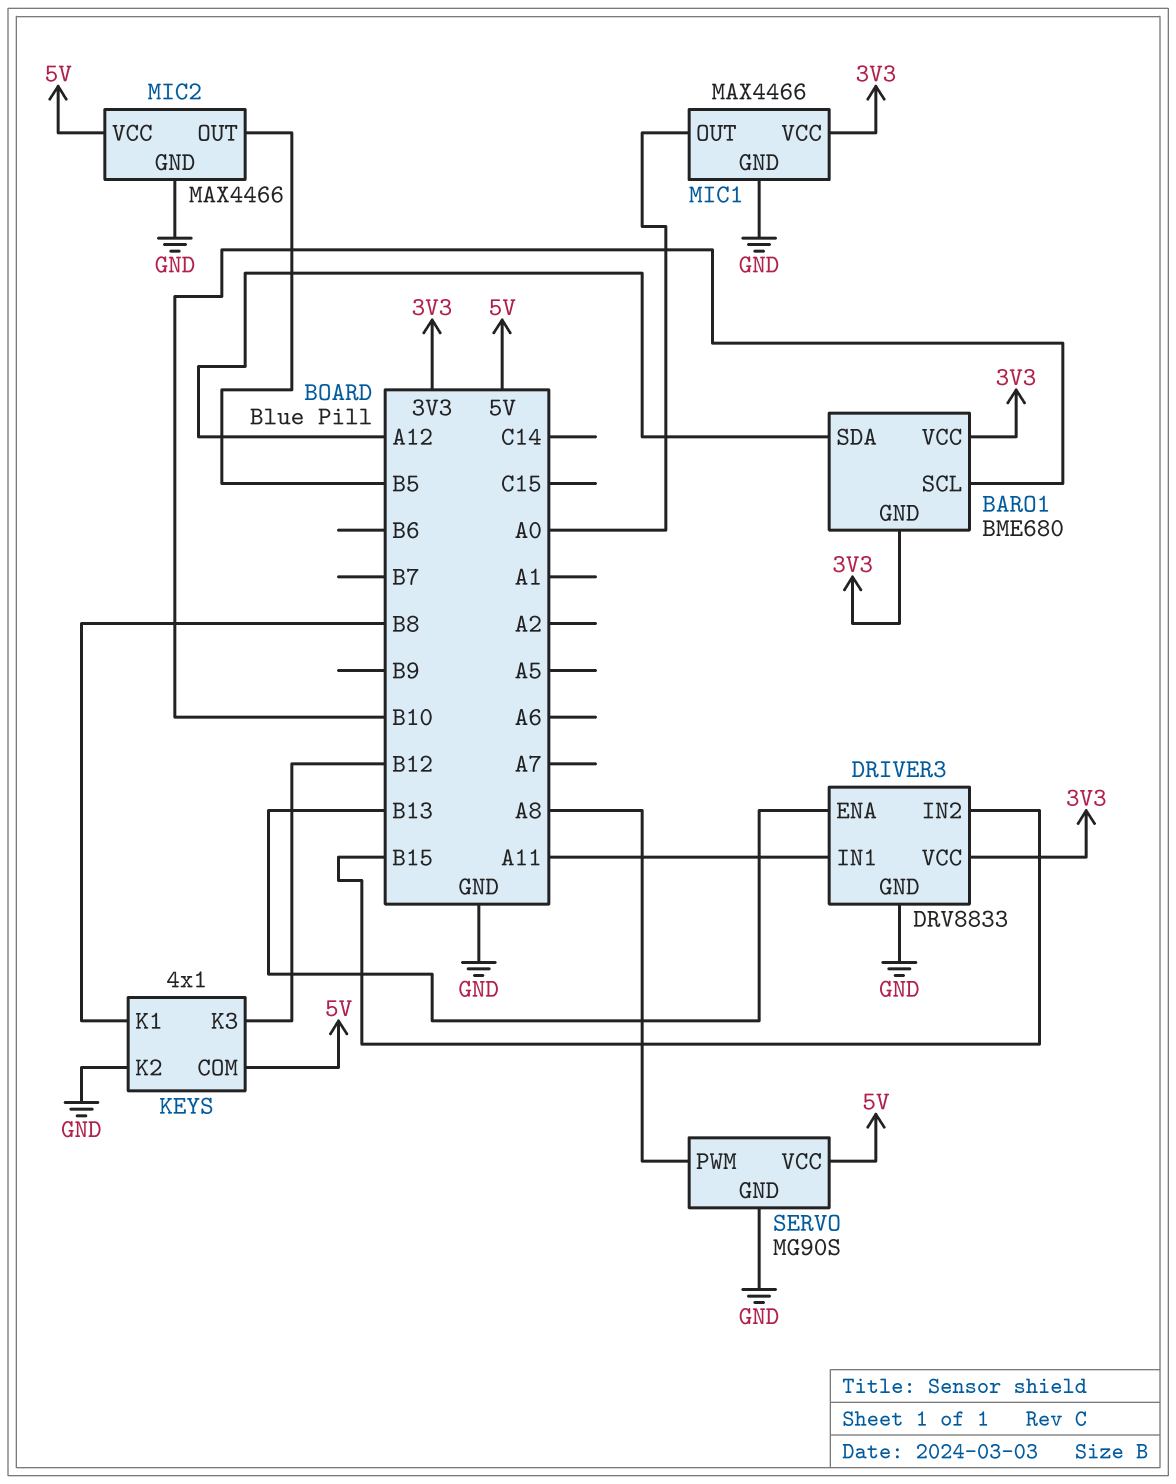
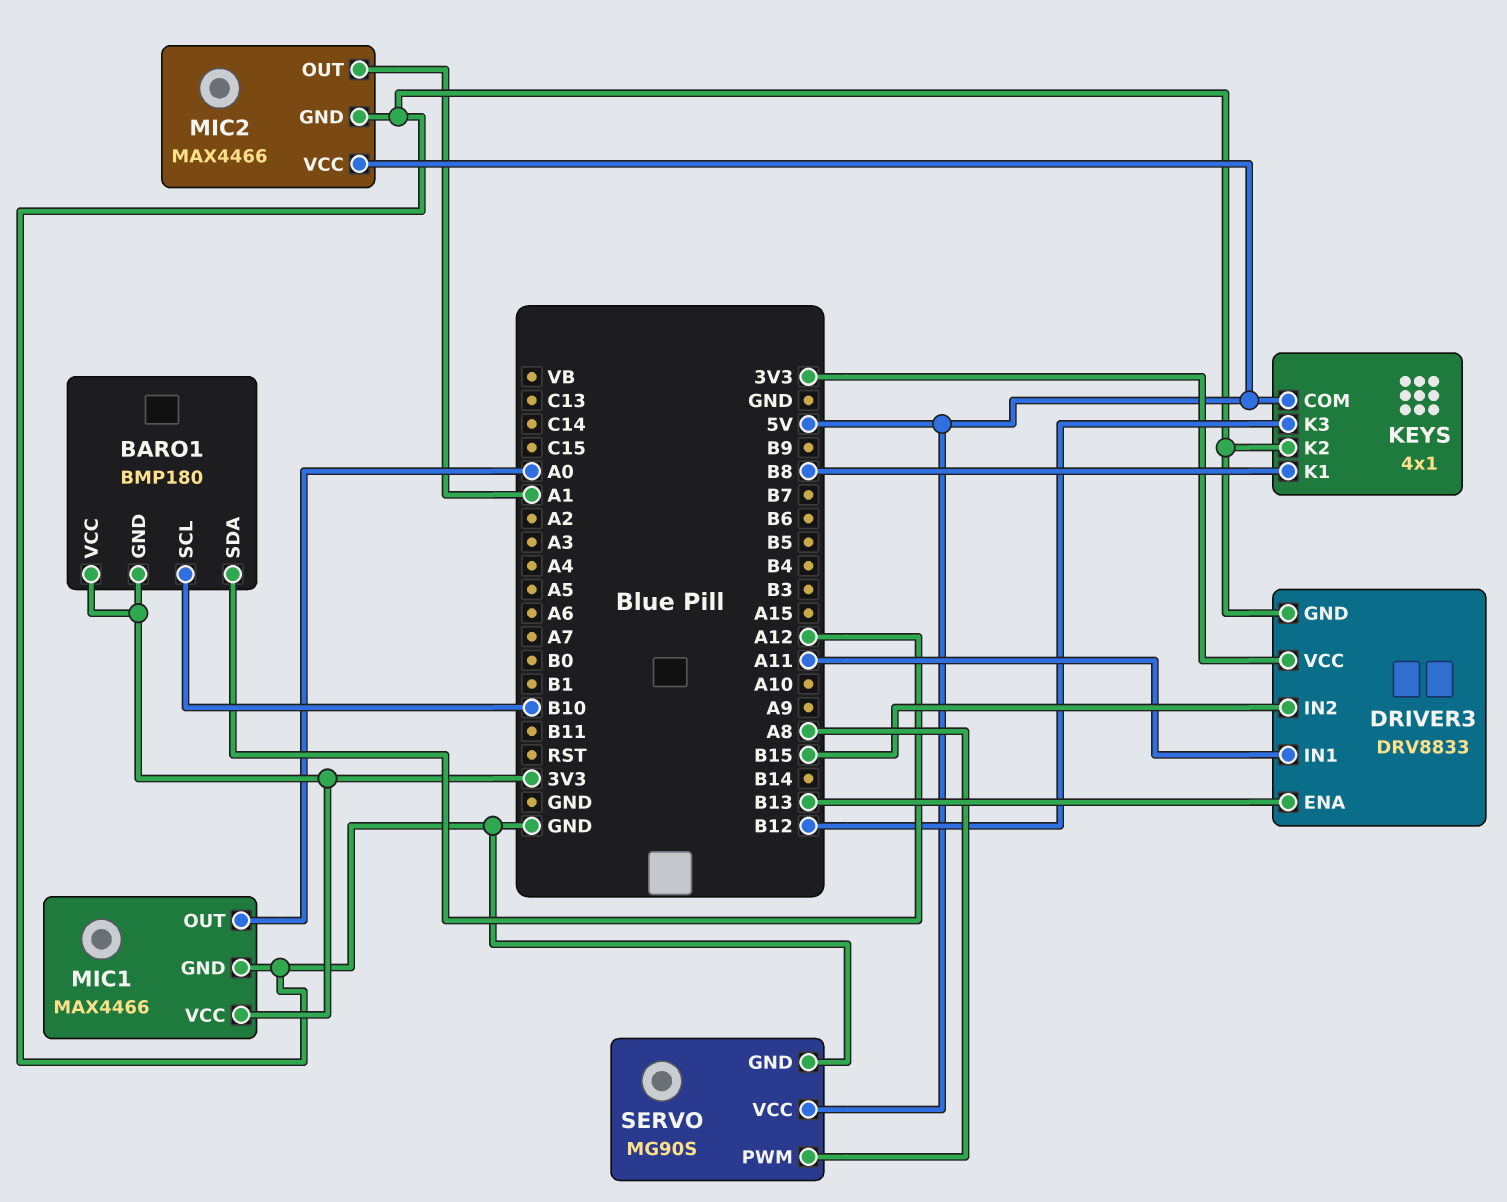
BARO1: BME680 -> BMP180
MIC2 pin OUT: B5 -> A1

